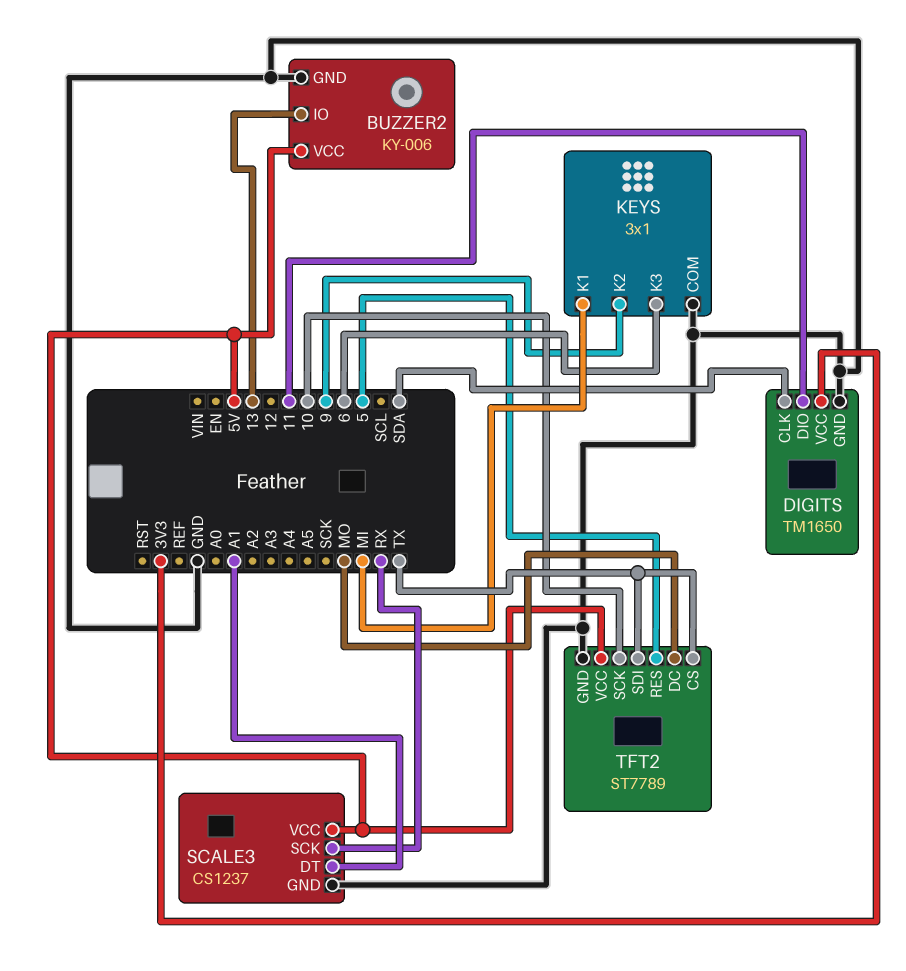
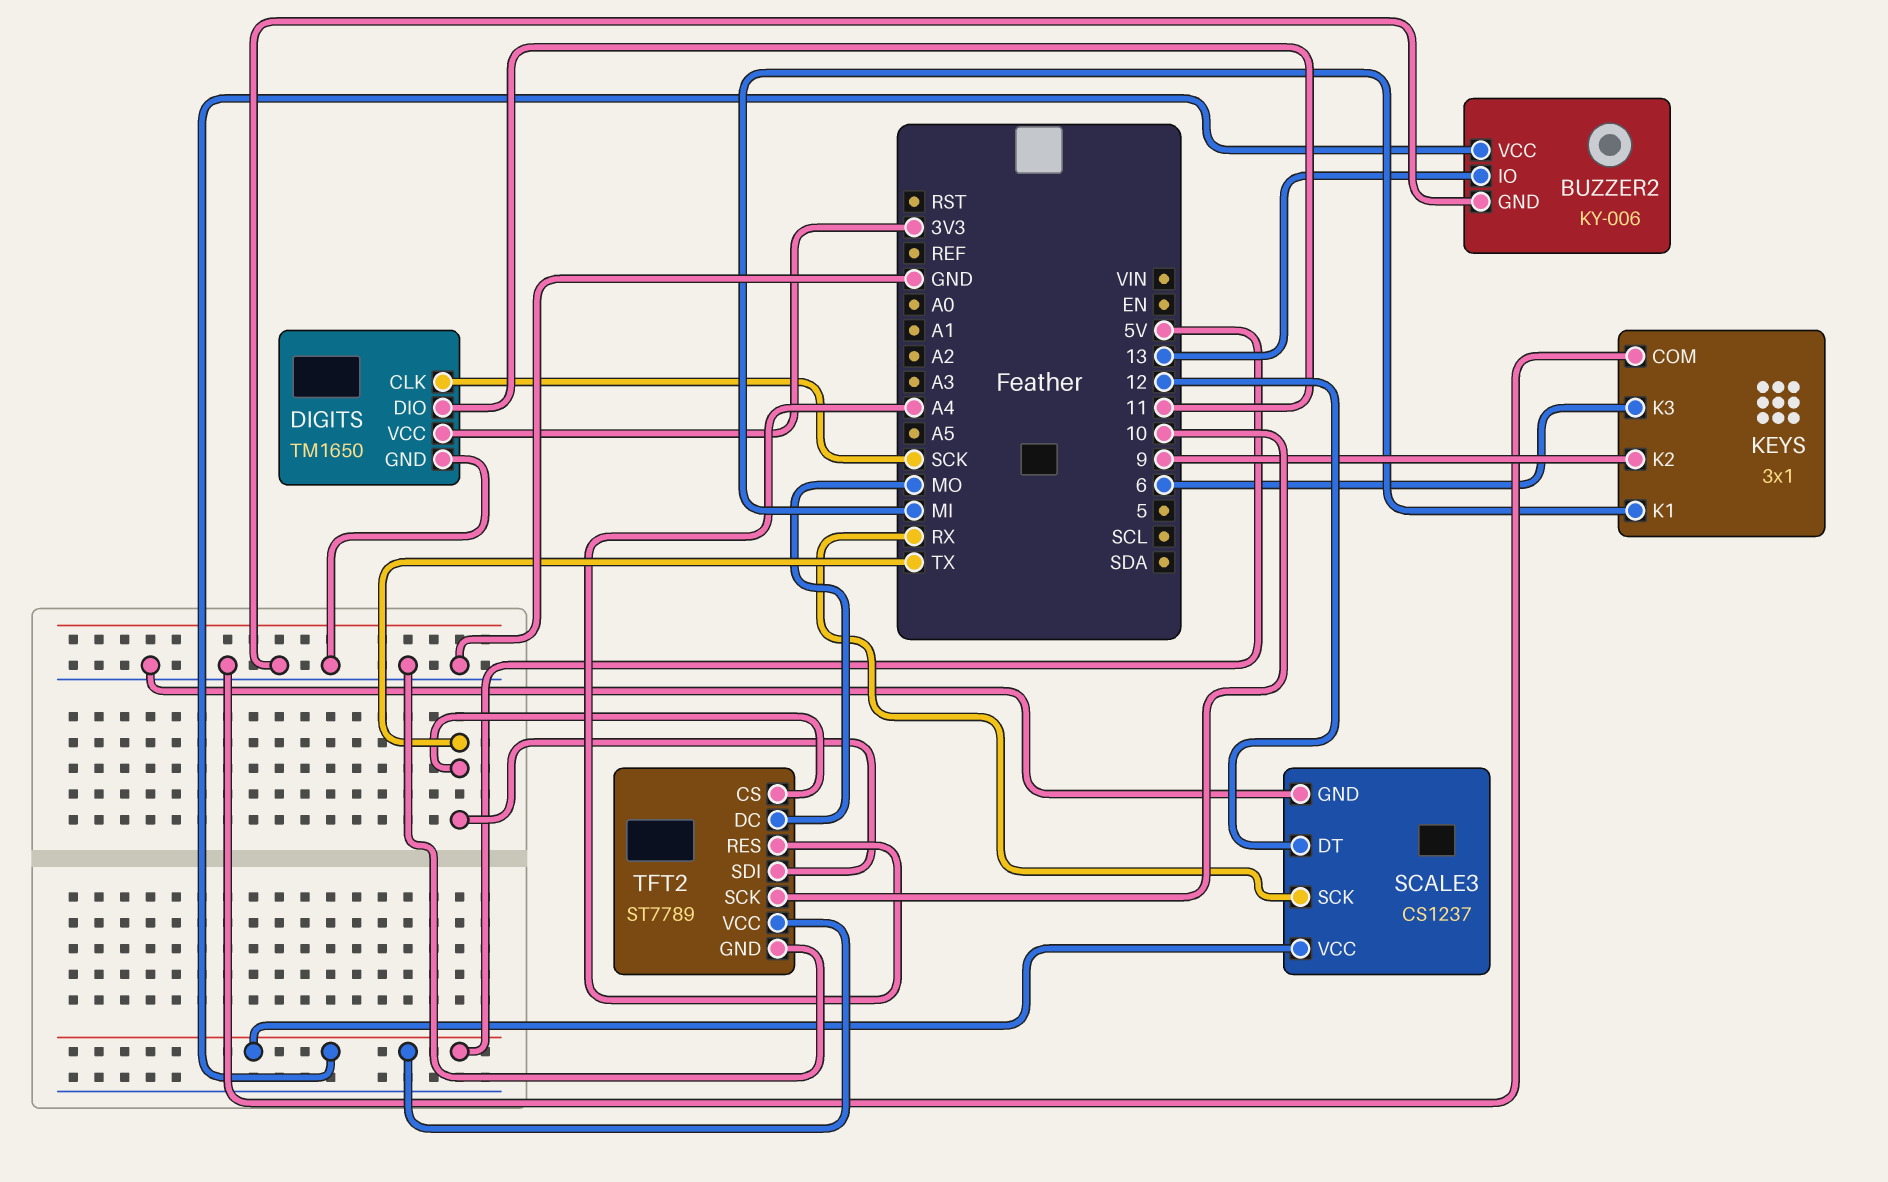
DIGITS pin CLK: SDA -> SCK
SCALE3 pin DT: A1 -> 12
TFT2 pin RES: 5 -> A4

